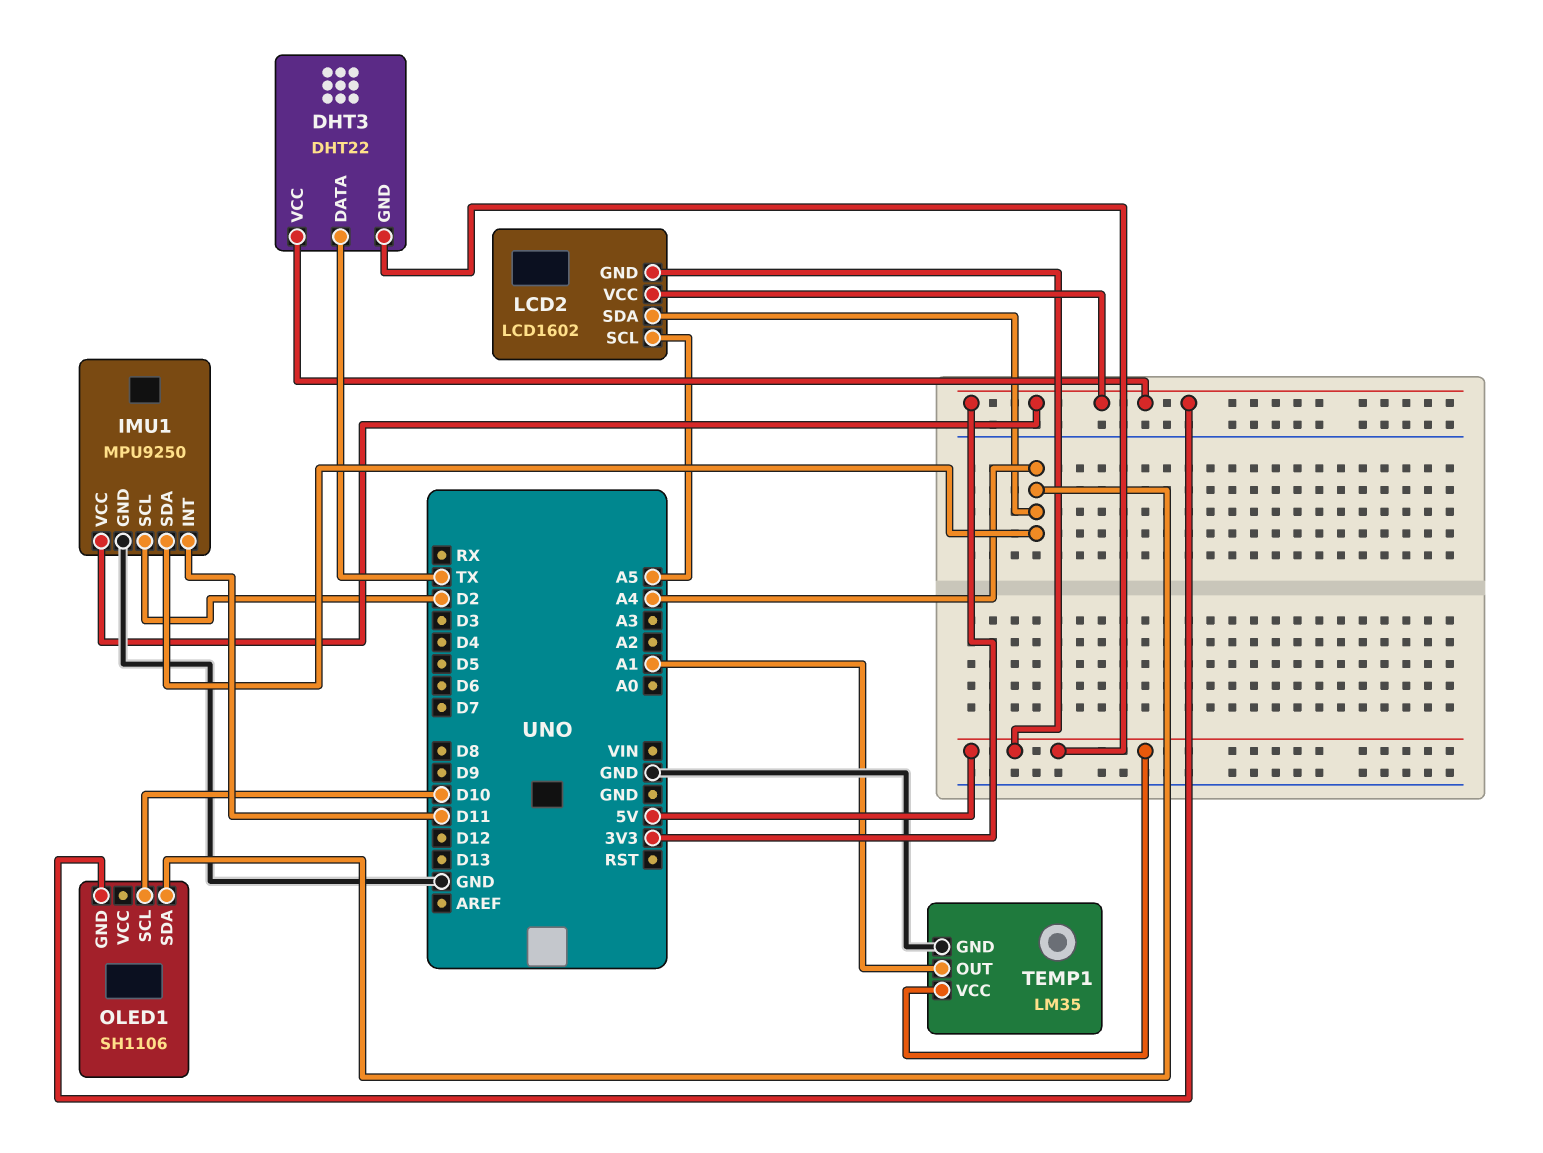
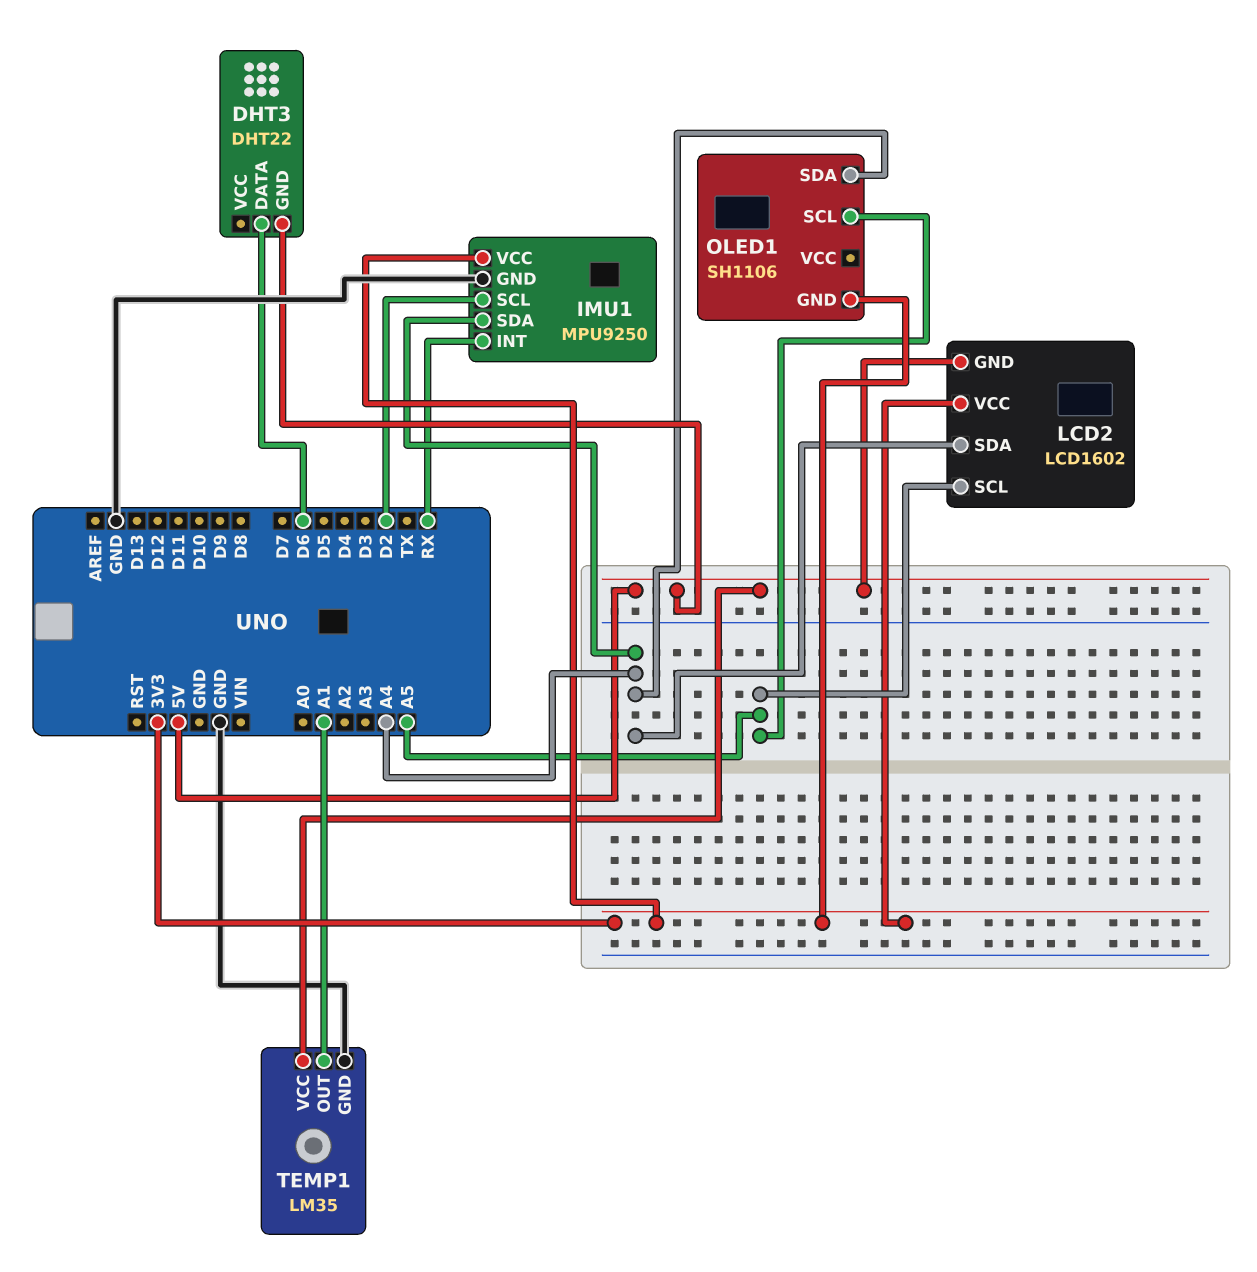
DHT3 pin DATA: TX -> D6
DHT3 pin VCC: 3V3 -> none
IMU1 pin INT: D11 -> RX
OLED1 pin SCL: D10 -> A5

